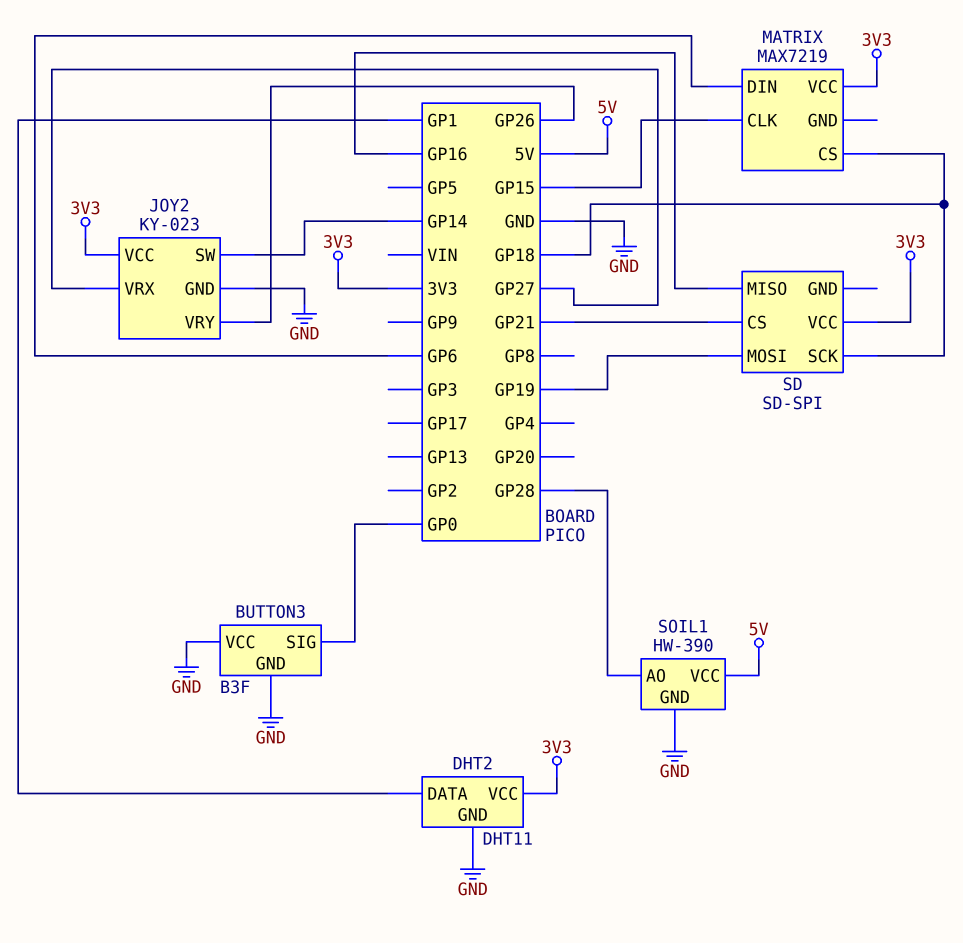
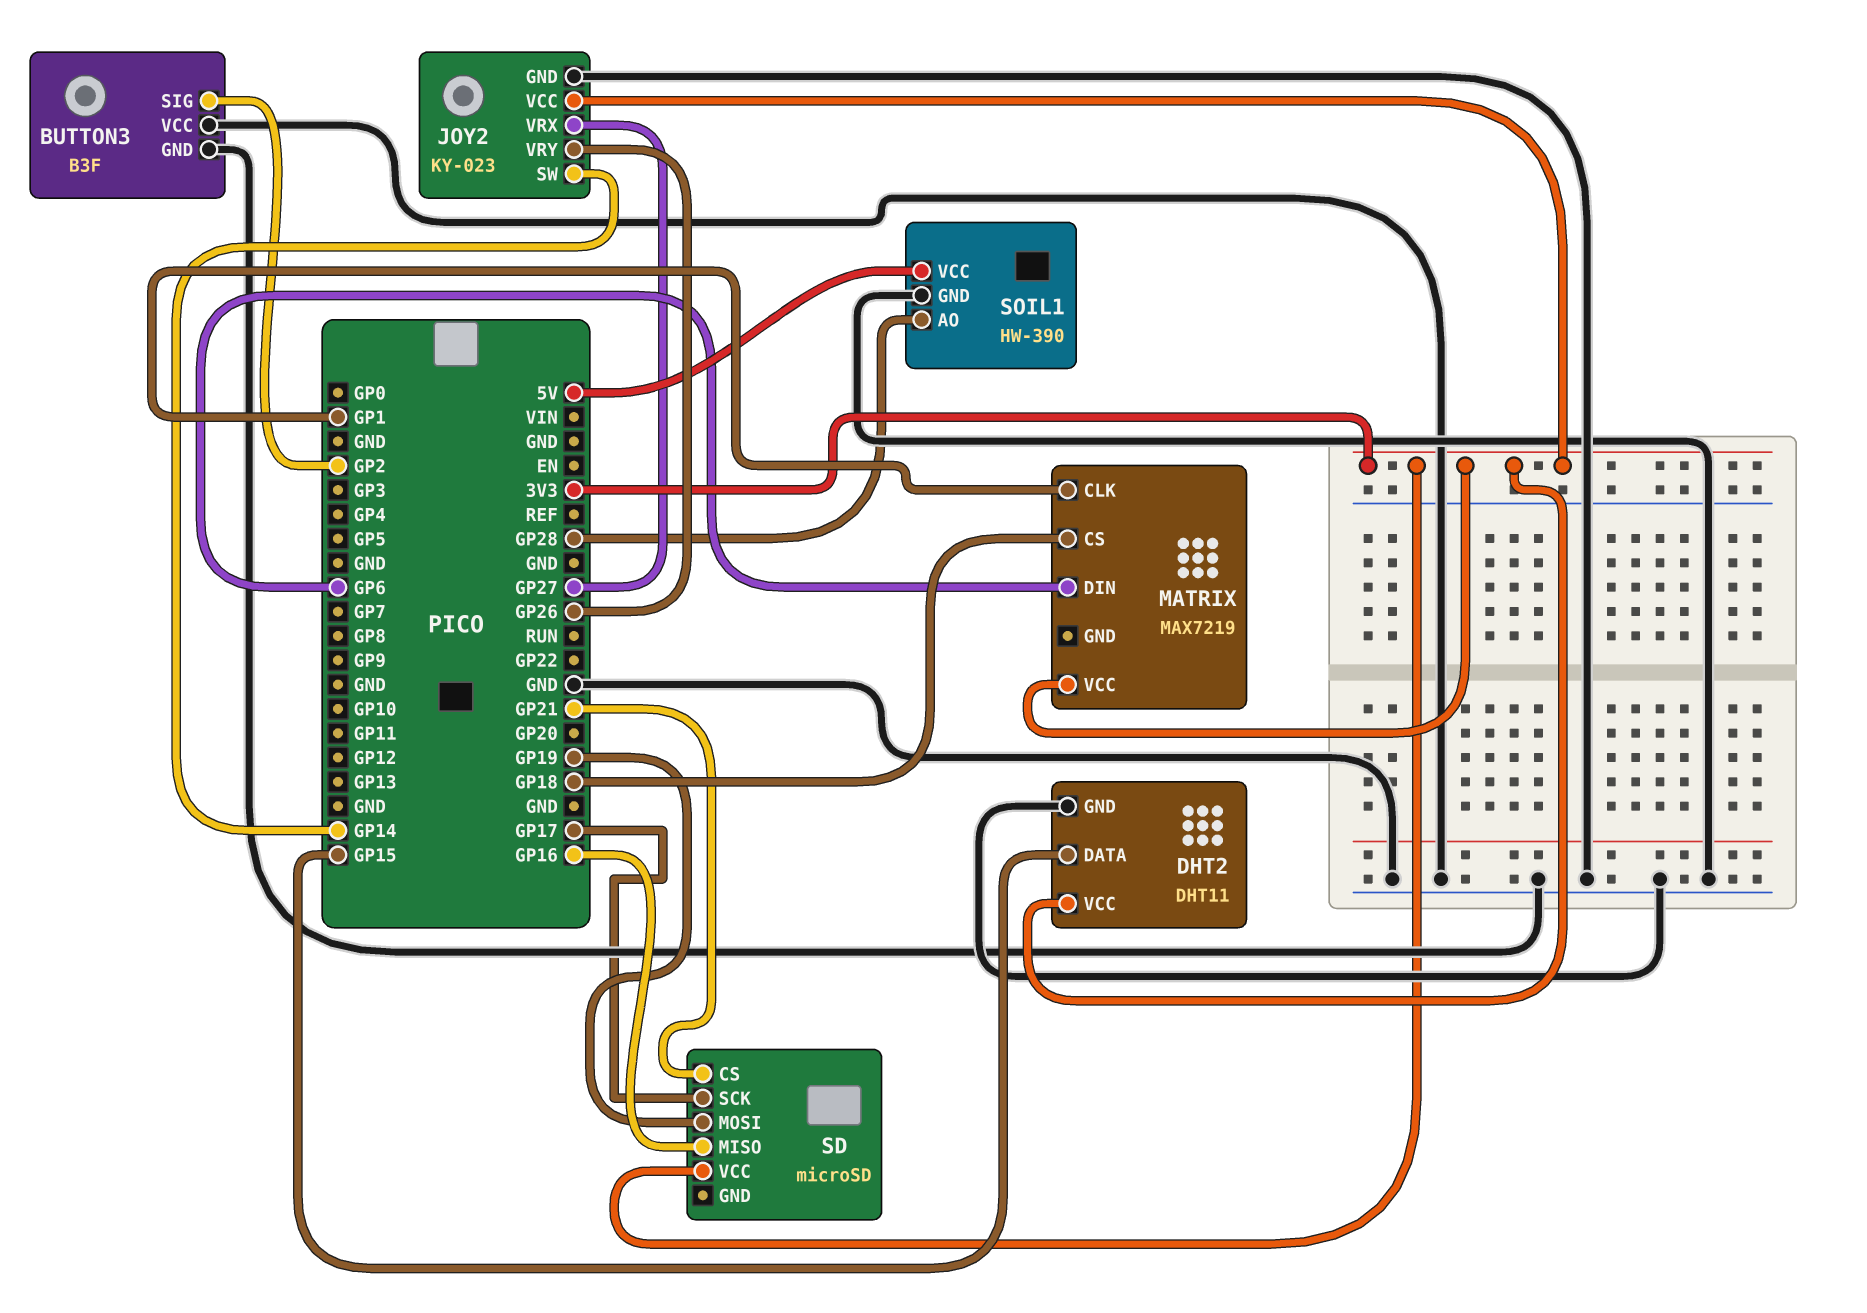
BUTTON3 pin SIG: GP0 -> GP2
DHT2 pin DATA: GP1 -> GP15
MATRIX pin CLK: GP15 -> GP1
SD: SD-SPI -> microSD
SD pin SCK: GP18 -> GP17

